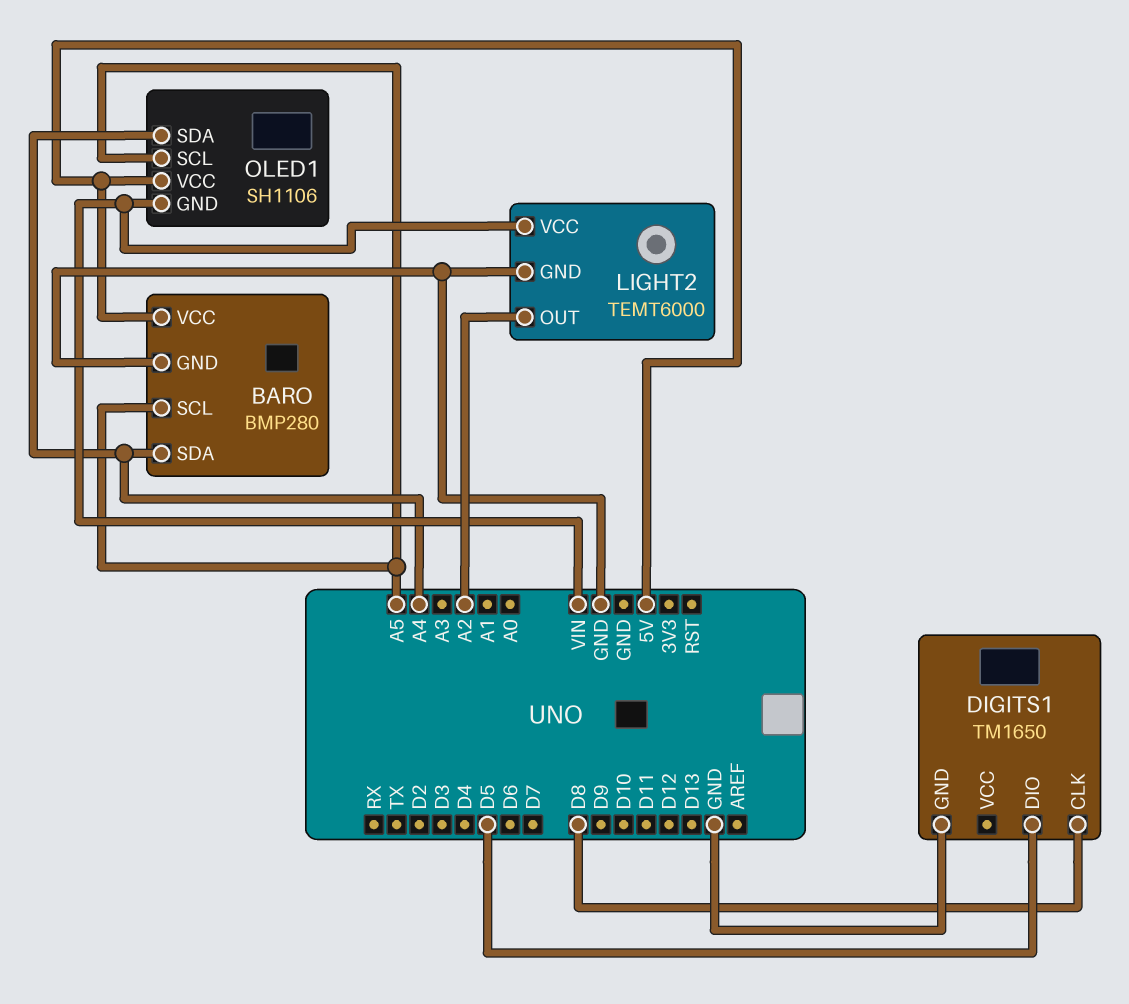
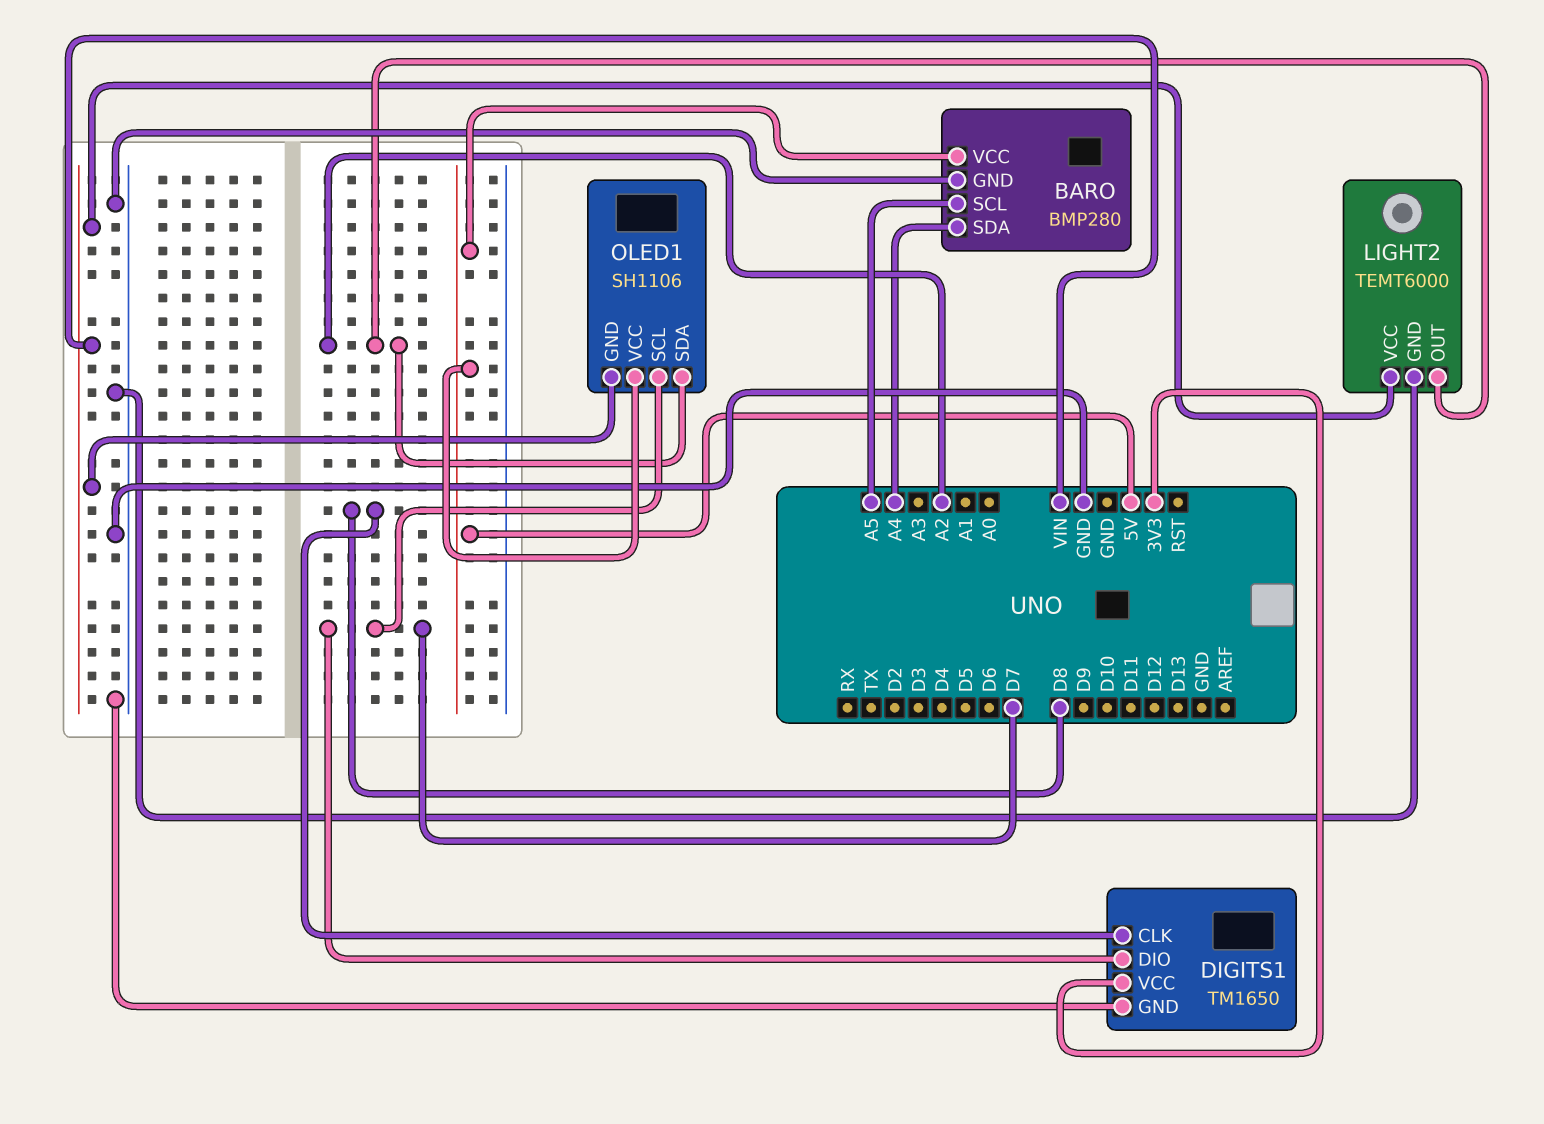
DIGITS1 pin DIO: D5 -> D7
DIGITS1 pin VCC: none -> 3V3
OLED1 pin SCL: A5 -> D7
OLED1 pin SDA: A4 -> A2

